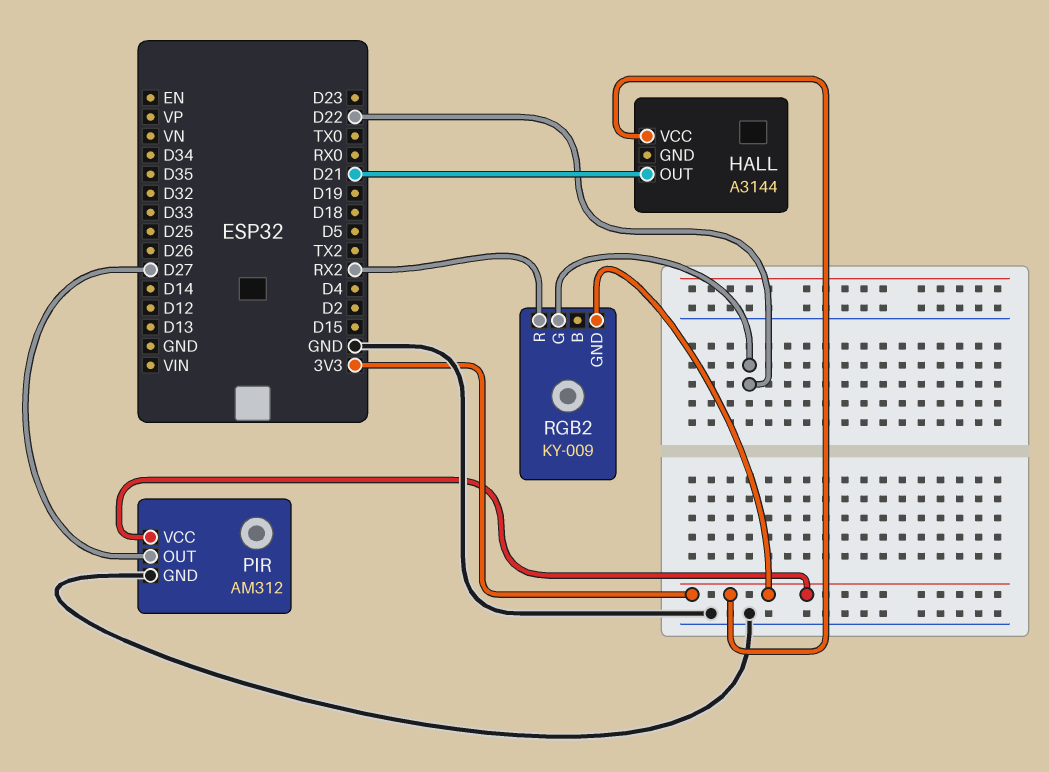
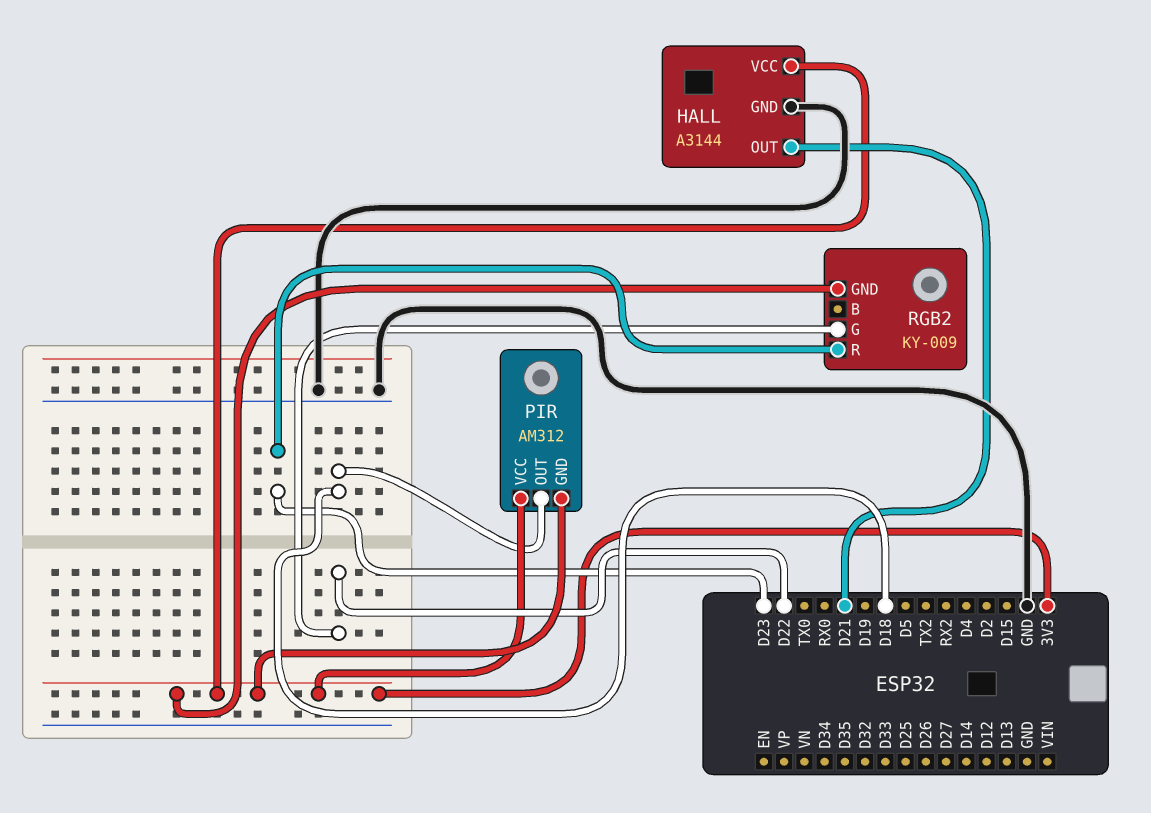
HALL pin GND: none -> GND
PIR pin GND: GND -> 3V3
PIR pin OUT: D27 -> D18
RGB2 pin R: RX2 -> D23

